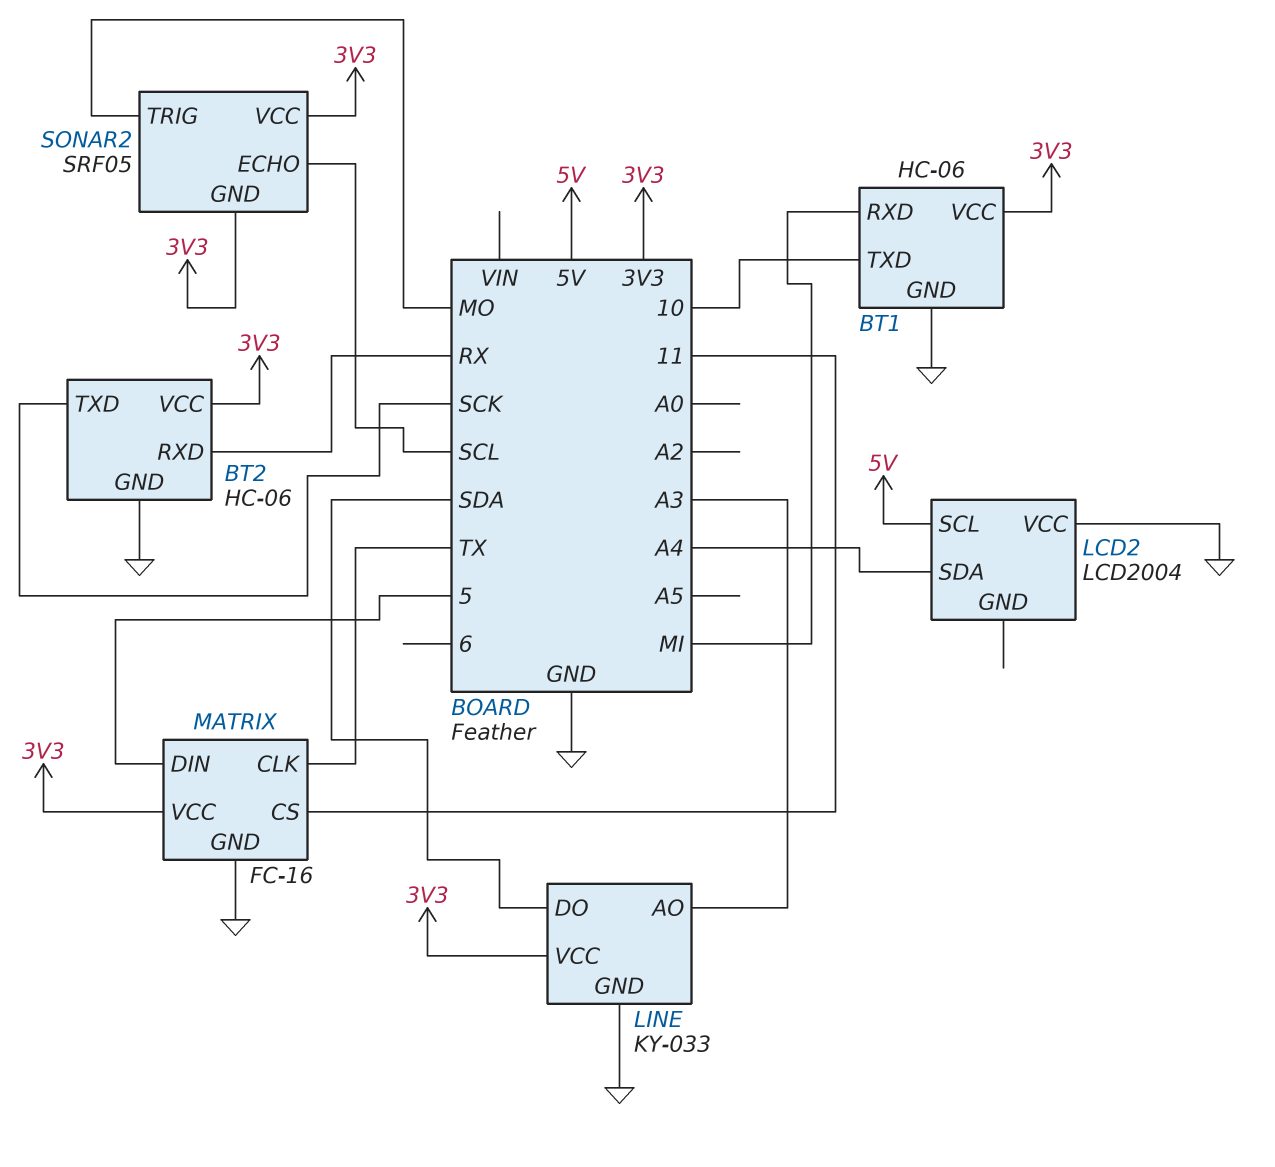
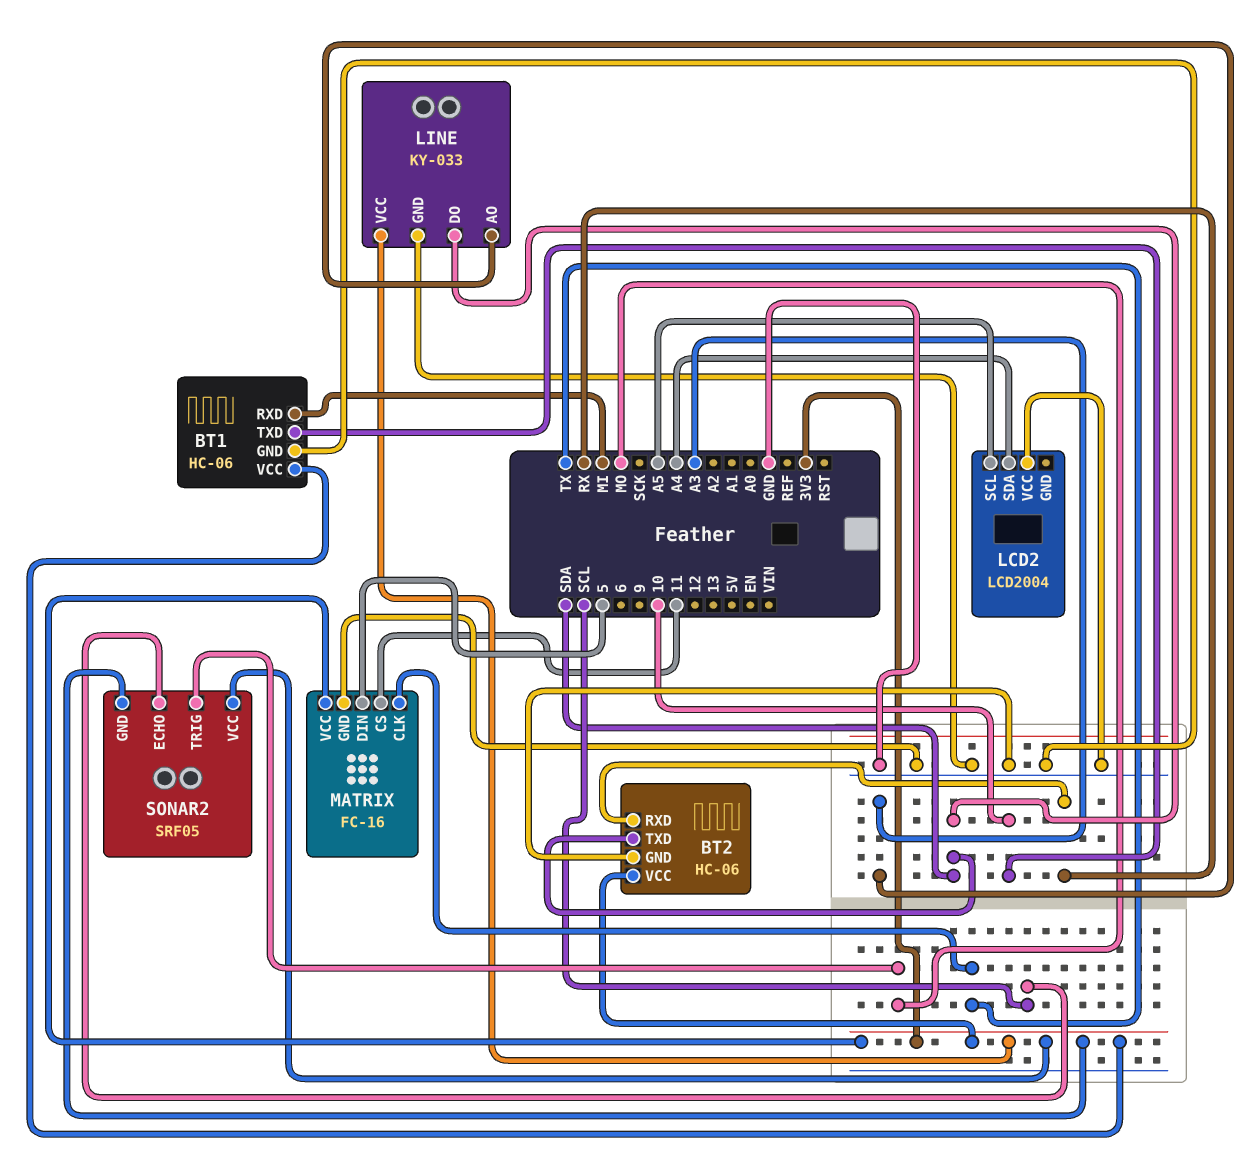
BT2 pin TXD: SCK -> SDA
LCD2 pin SCL: 5V -> A5

